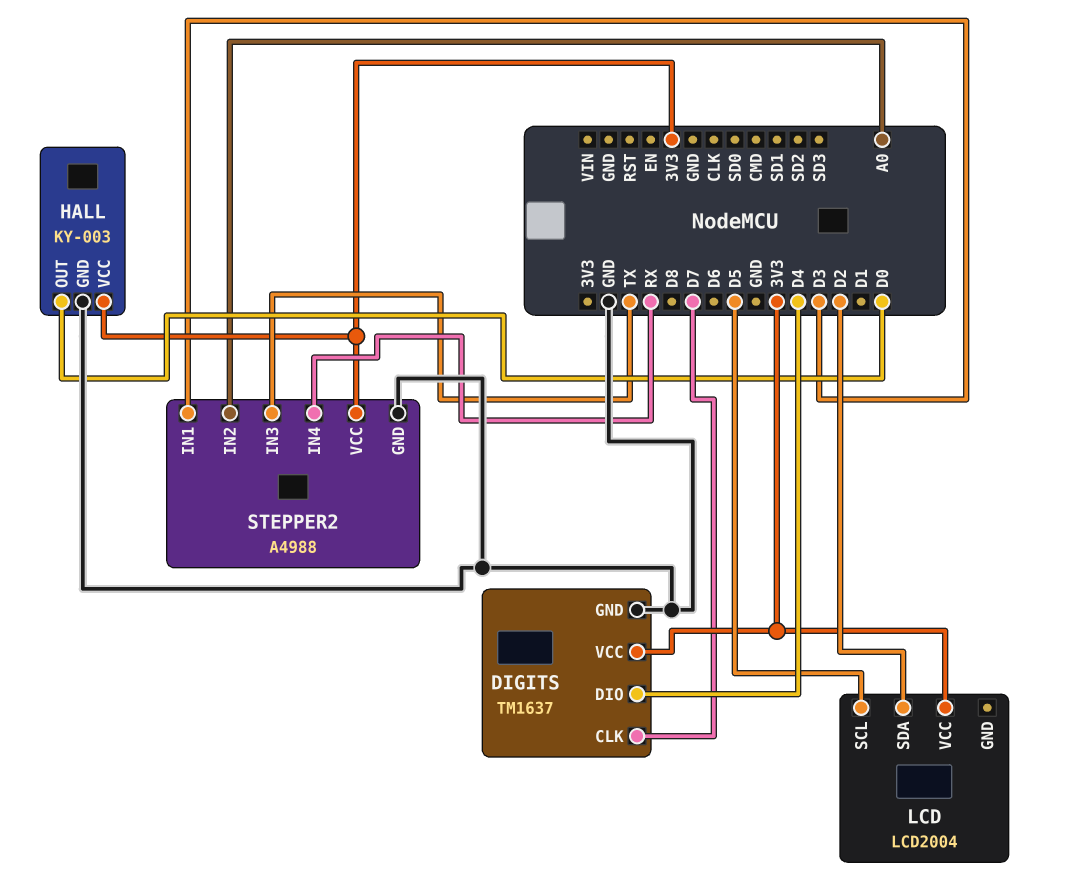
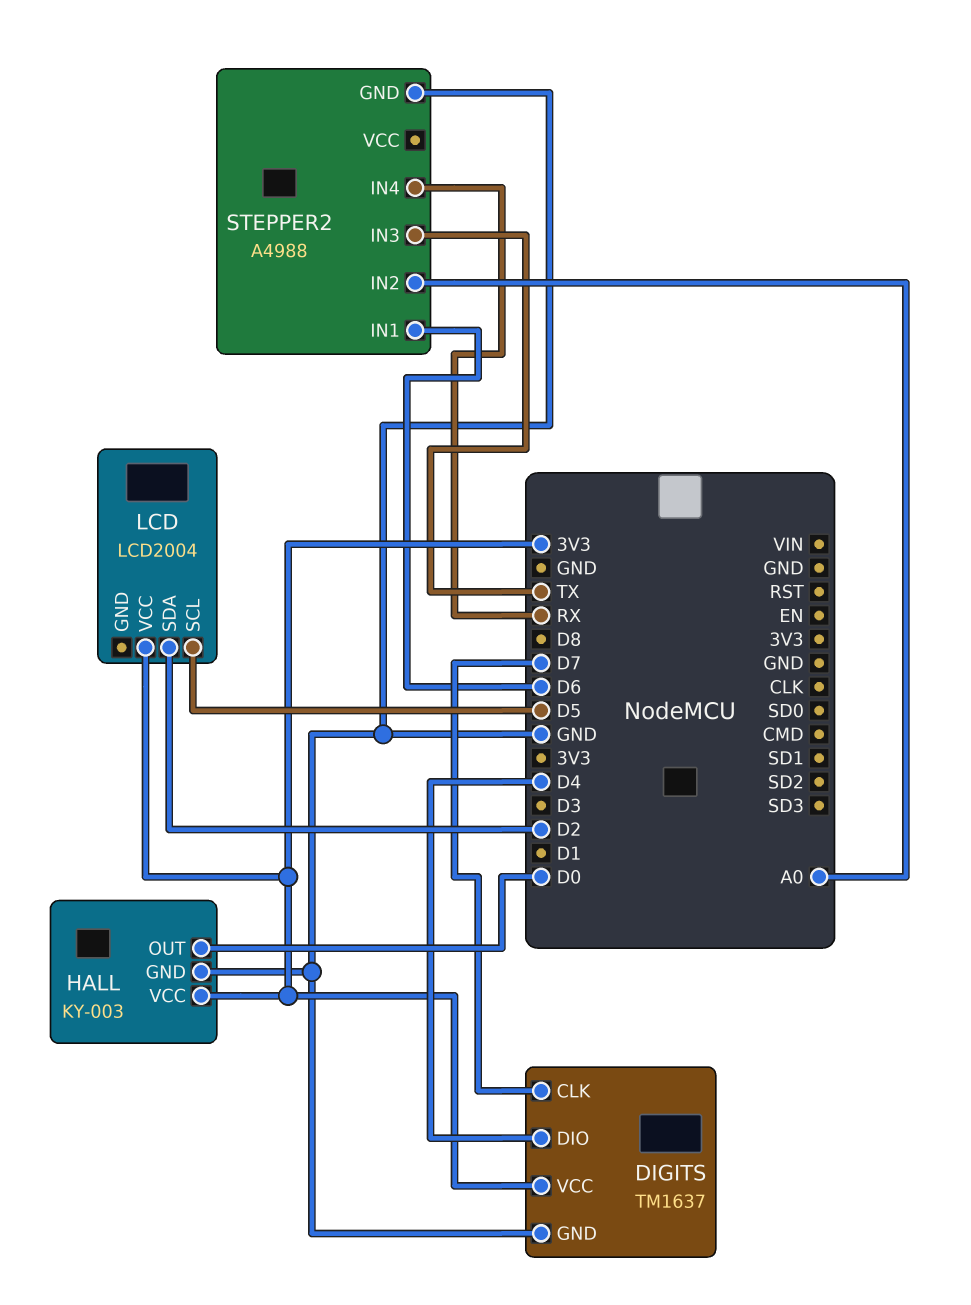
STEPPER2 pin IN1: D3 -> D6
STEPPER2 pin VCC: 3V3 -> none

